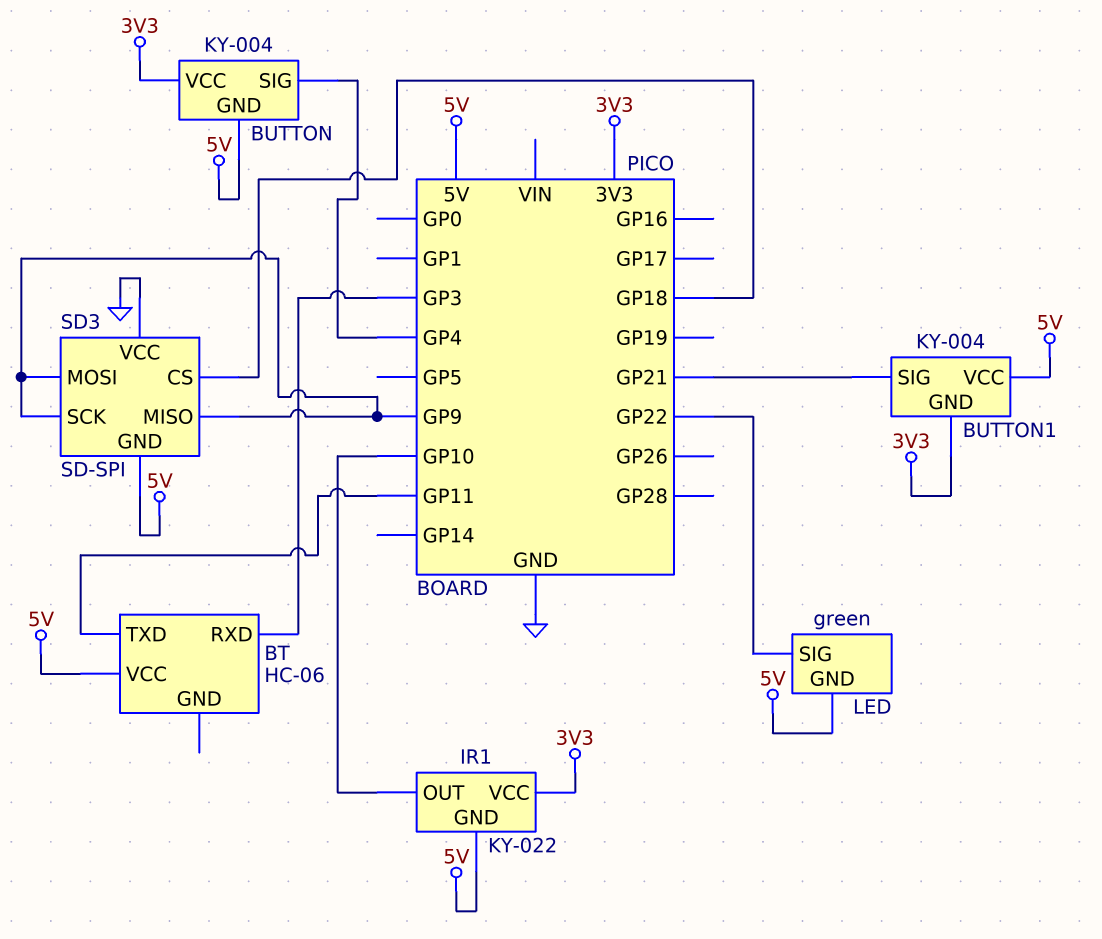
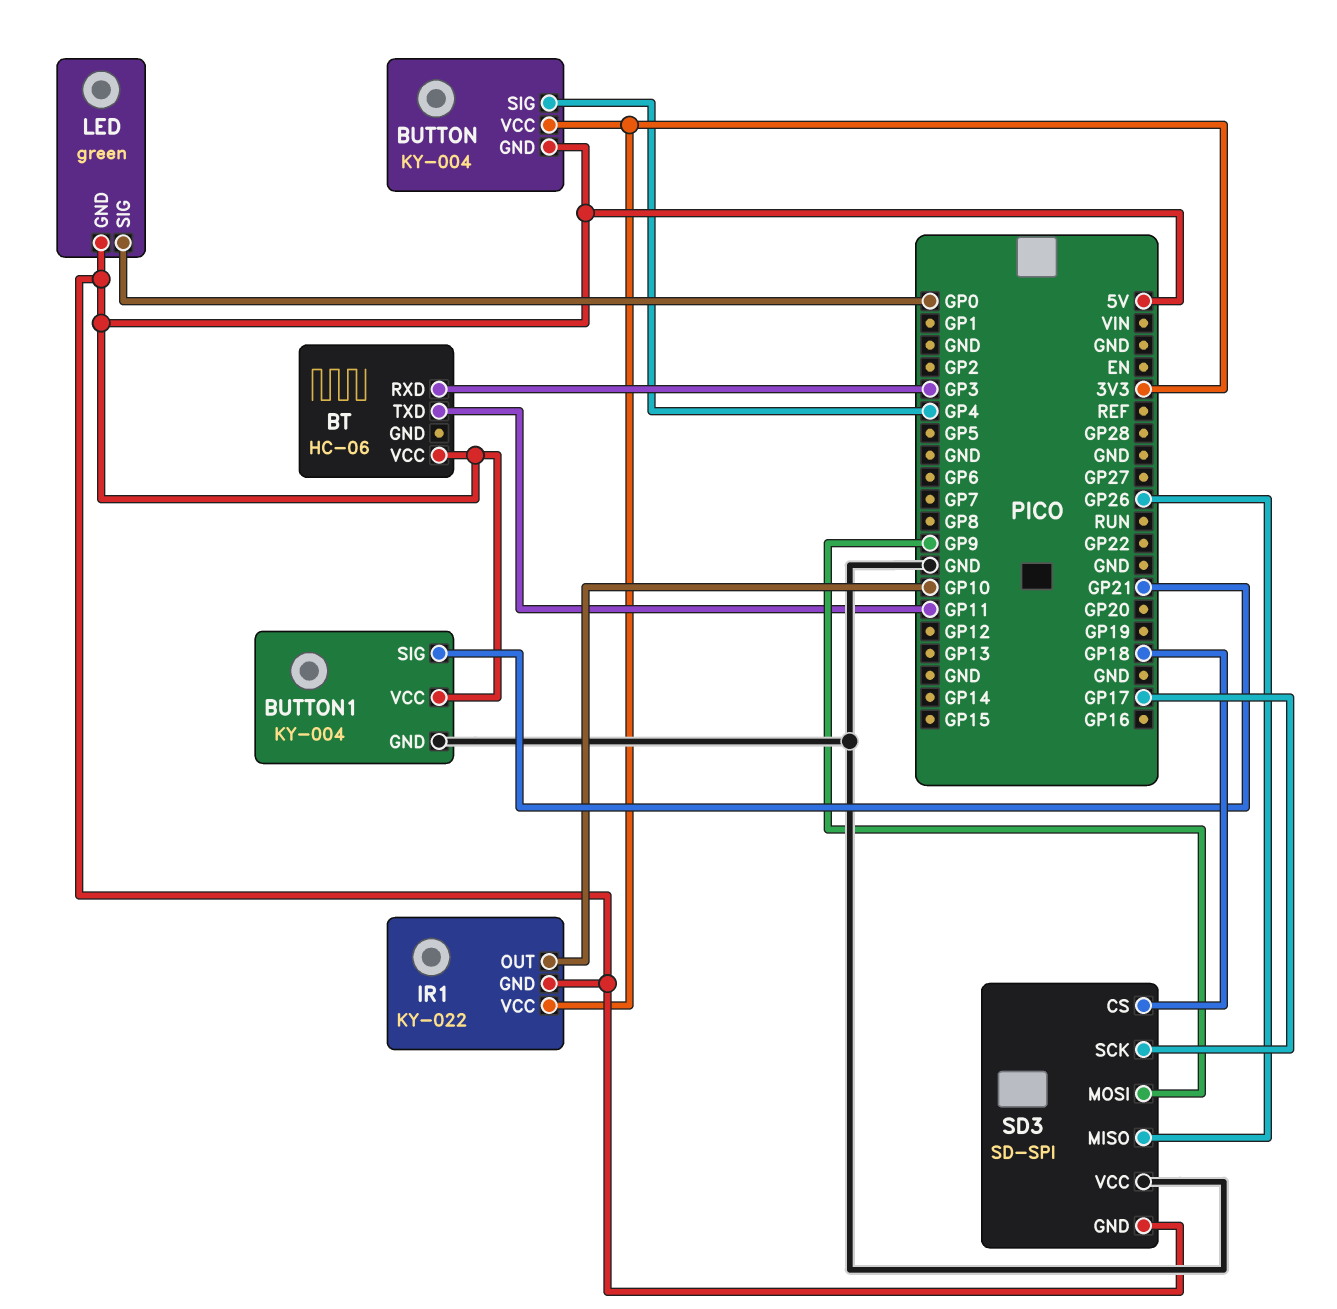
BUTTON1 pin GND: 3V3 -> GND
LED pin SIG: GP22 -> GP0
SD3 pin MISO: GP9 -> GP26
SD3 pin SCK: GP9 -> GP17

